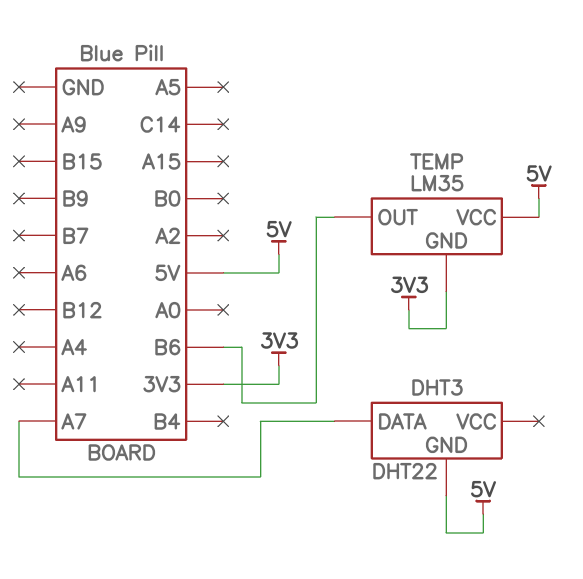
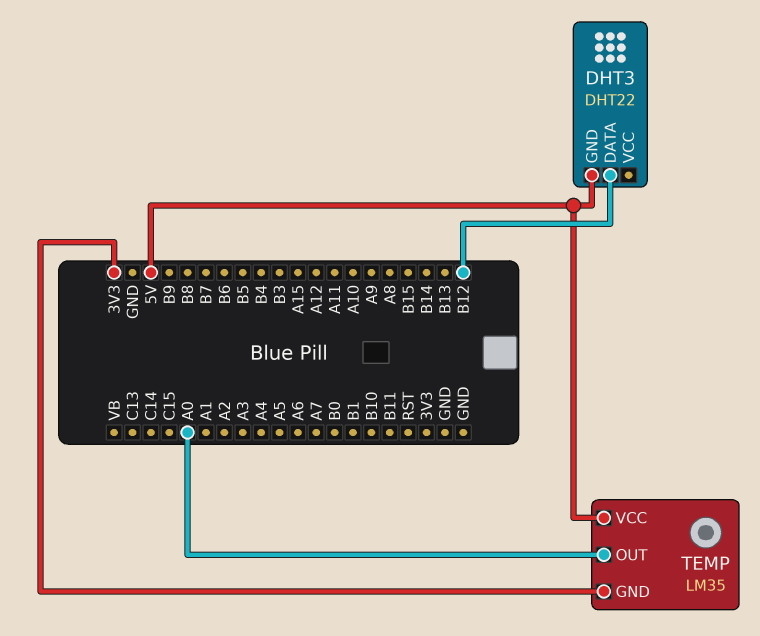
DHT3 pin DATA: A7 -> B12
TEMP pin OUT: B6 -> A0

